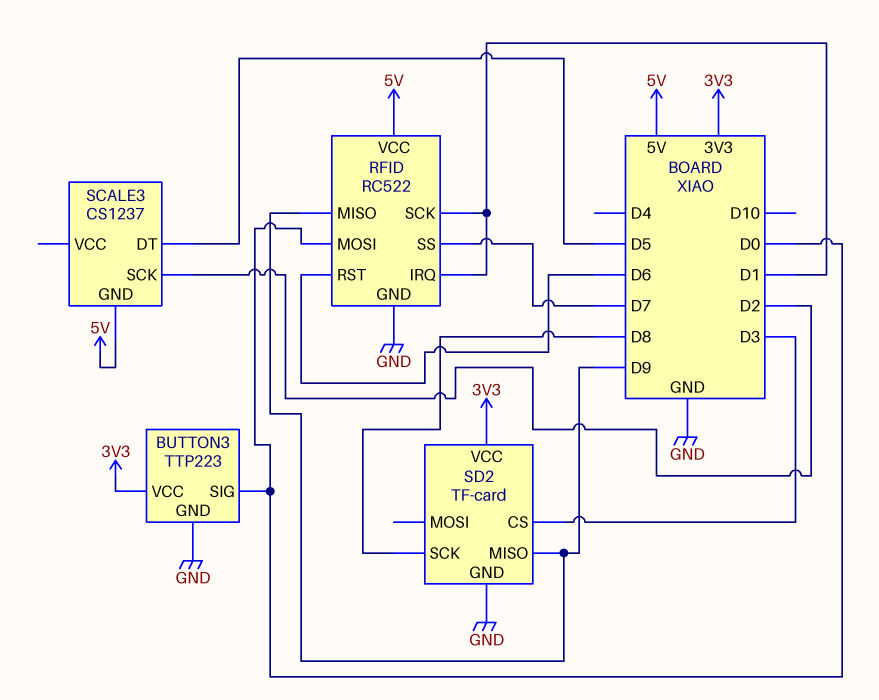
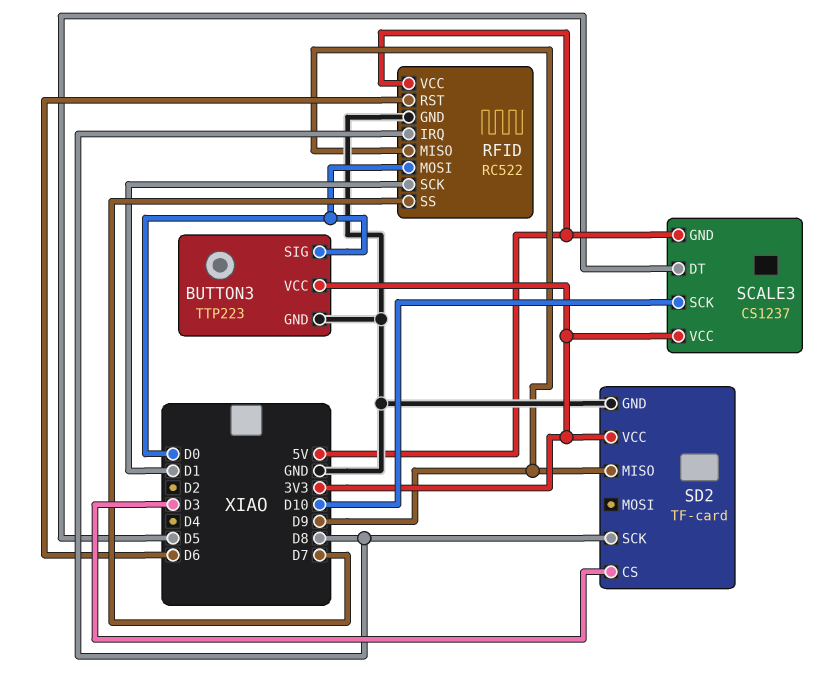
RFID pin IRQ: D1 -> D8
SCALE3 pin SCK: D2 -> D10
SCALE3 pin VCC: none -> 3V3

